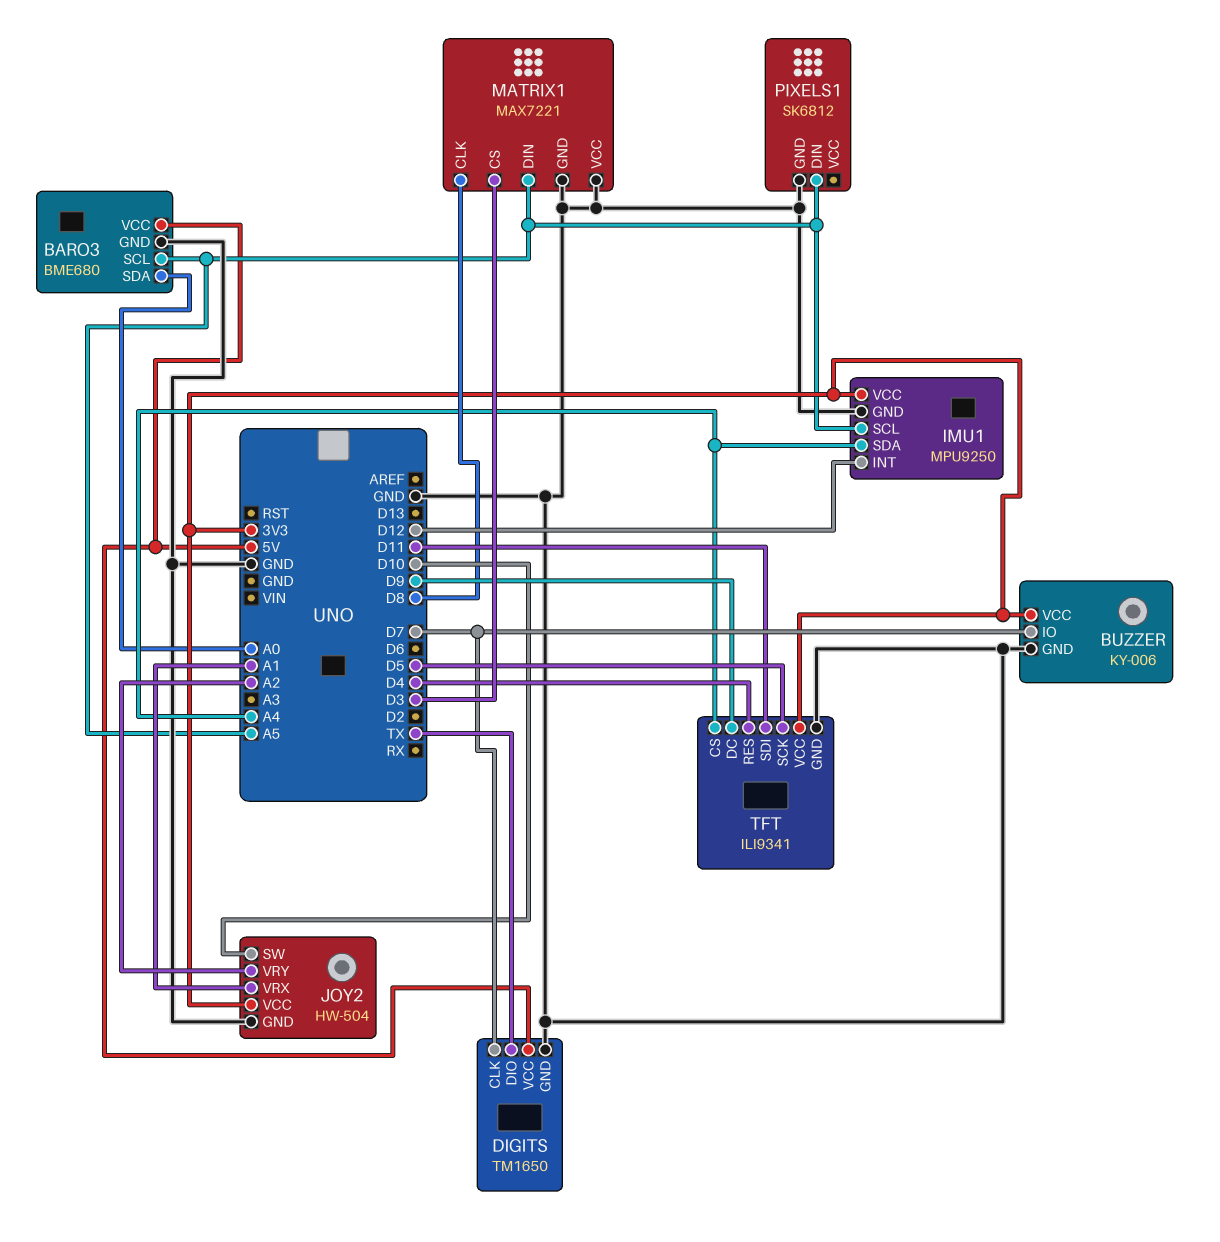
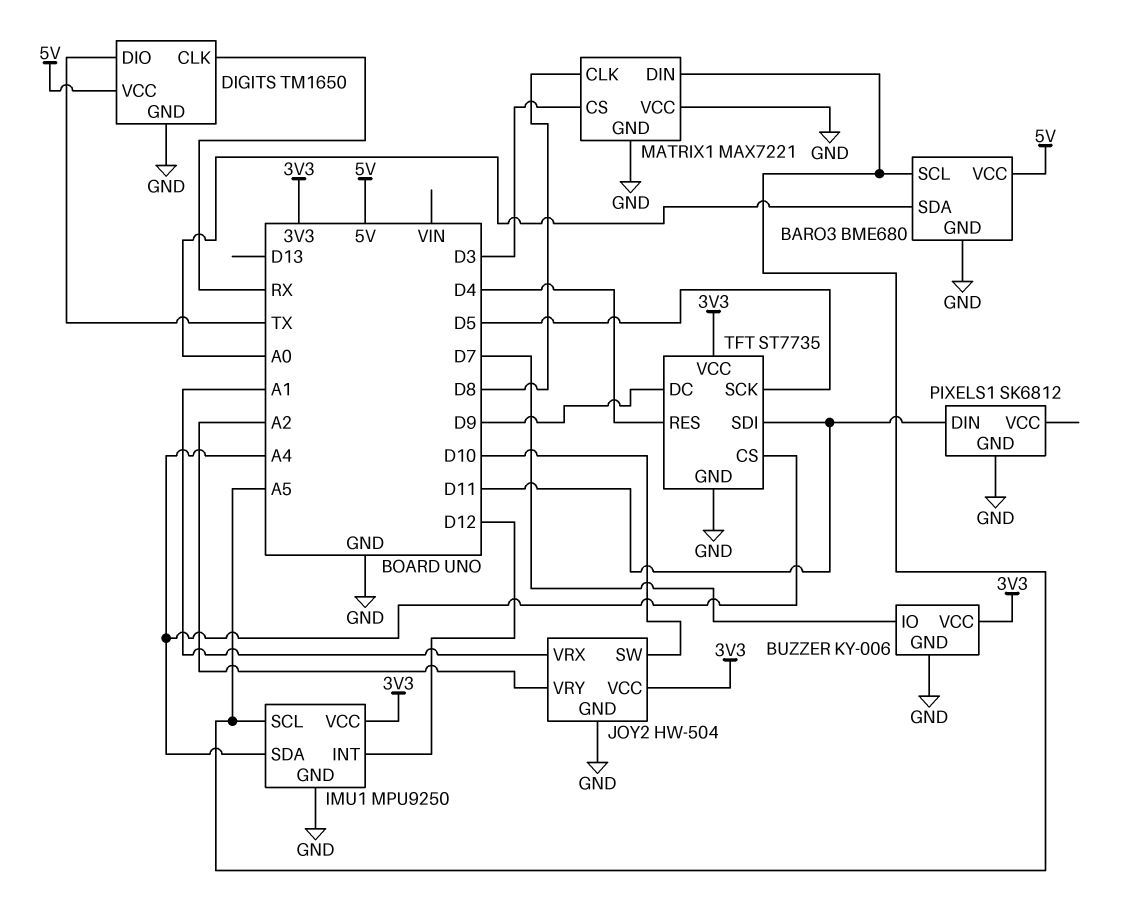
DIGITS pin CLK: D7 -> RX
PIXELS1 pin DIN: A5 -> D11
TFT: ILI9341 -> ST7735

